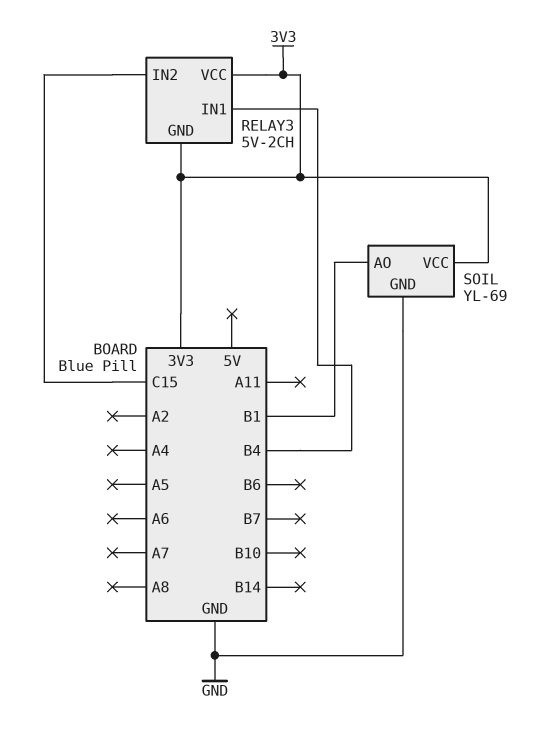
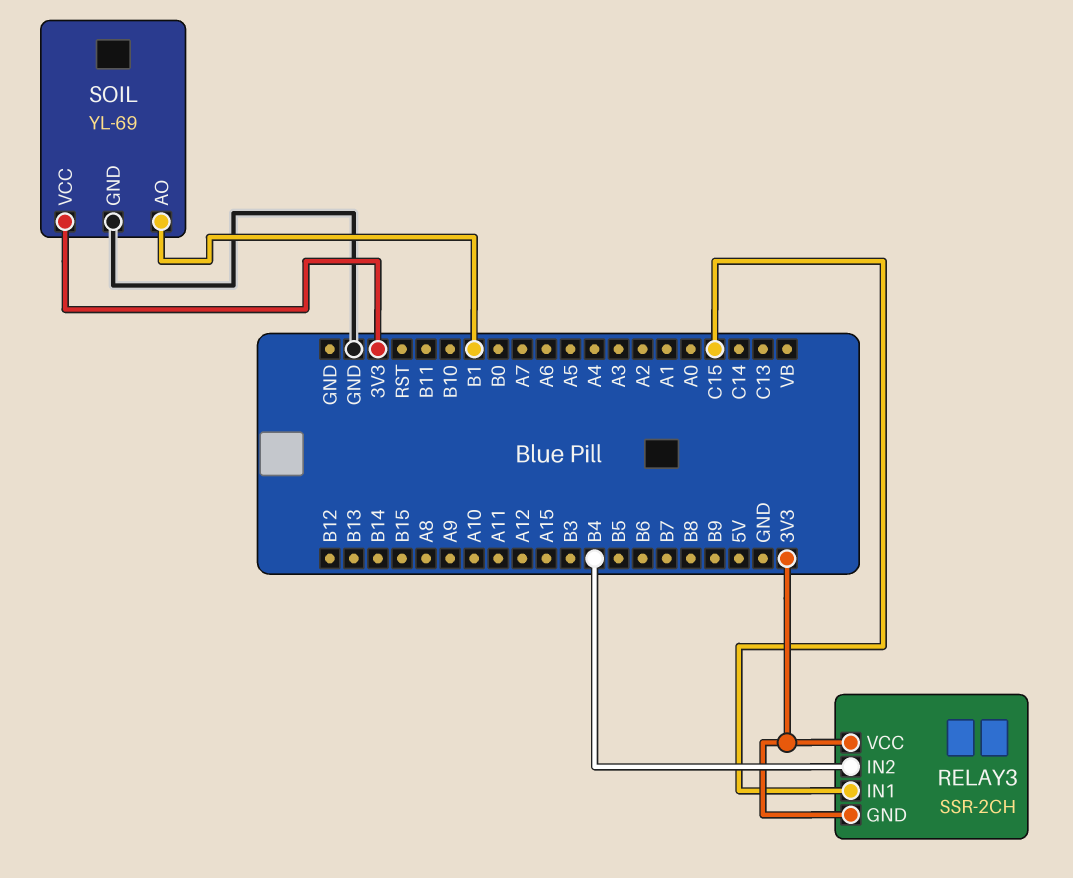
RELAY3: 5V-2CH -> SSR-2CH
RELAY3 pin IN1: B4 -> C15
RELAY3 pin IN2: C15 -> B4

